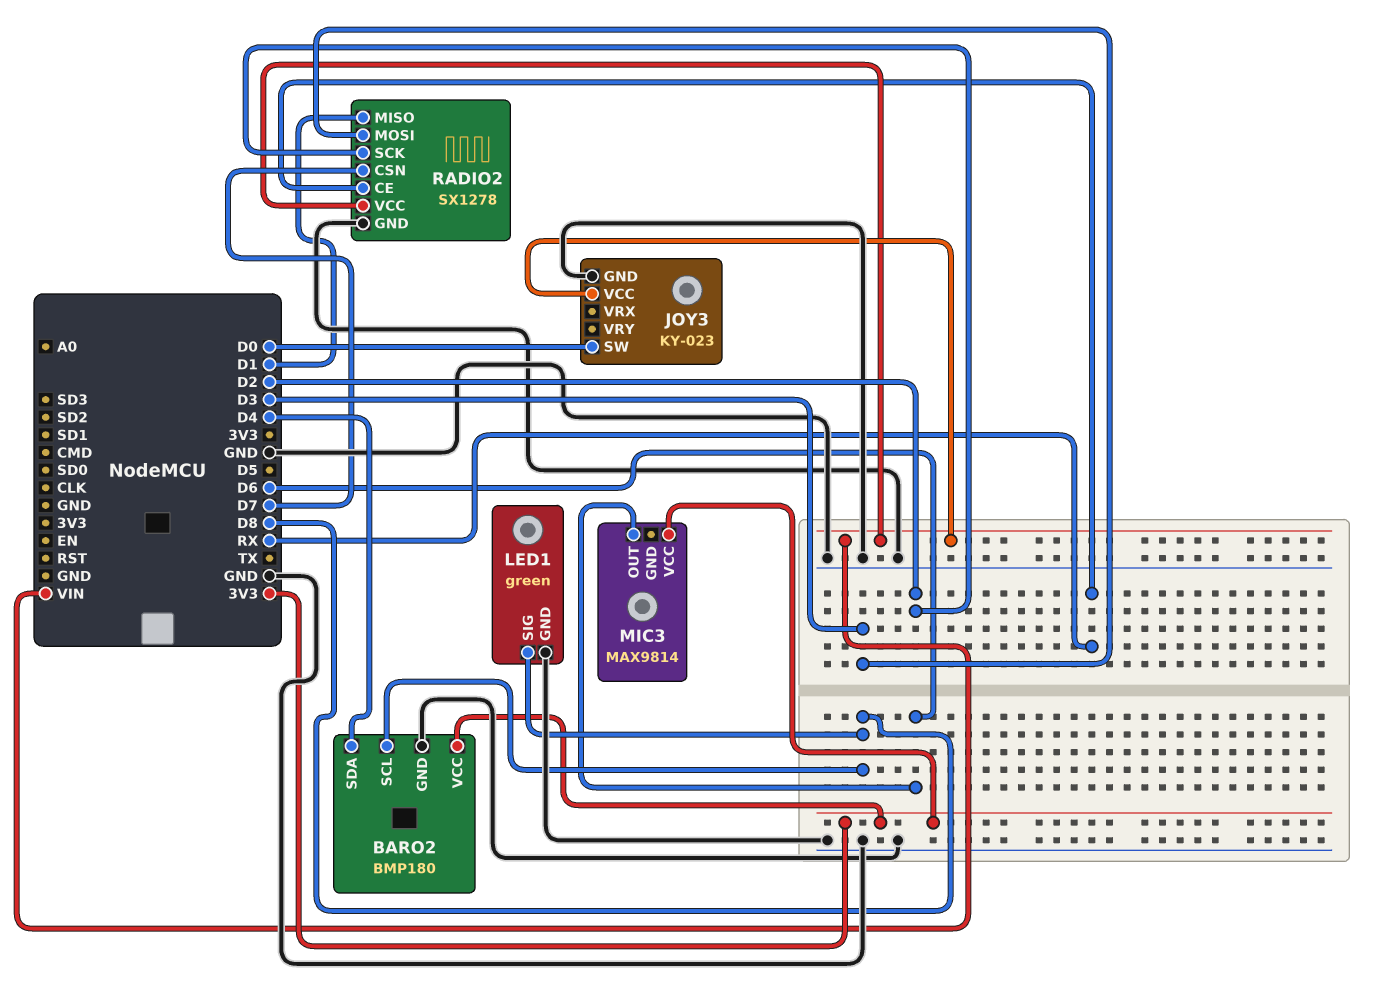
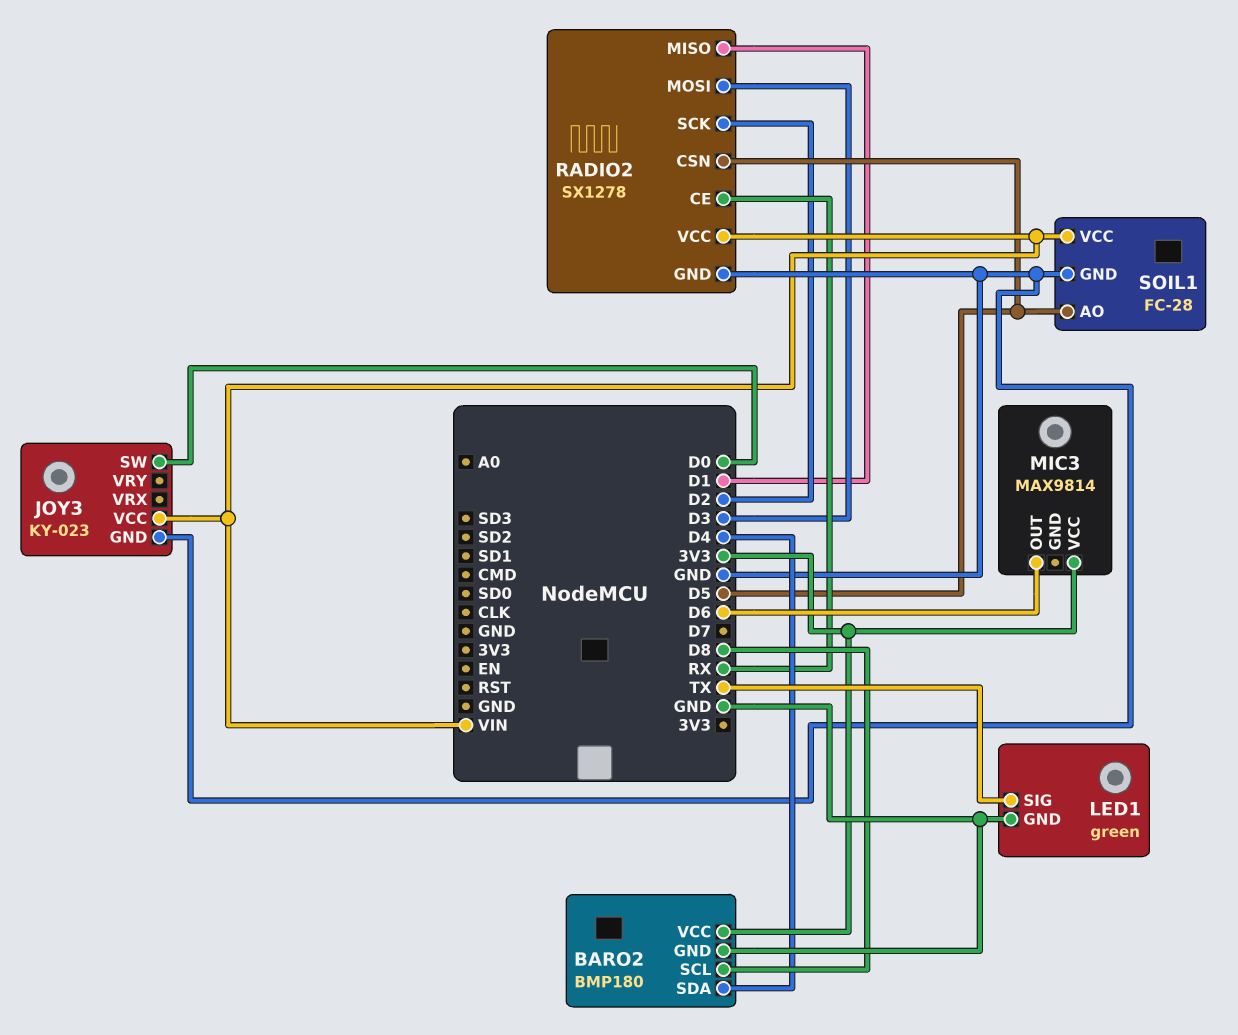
LED1 pin SIG: D8 -> TX
RADIO2 pin CSN: D7 -> D5
SOIL1: none -> FC-28
SOIL1 pin AO: none -> D5
SOIL1 pin GND: none -> GND
SOIL1 pin VCC: none -> VIN

